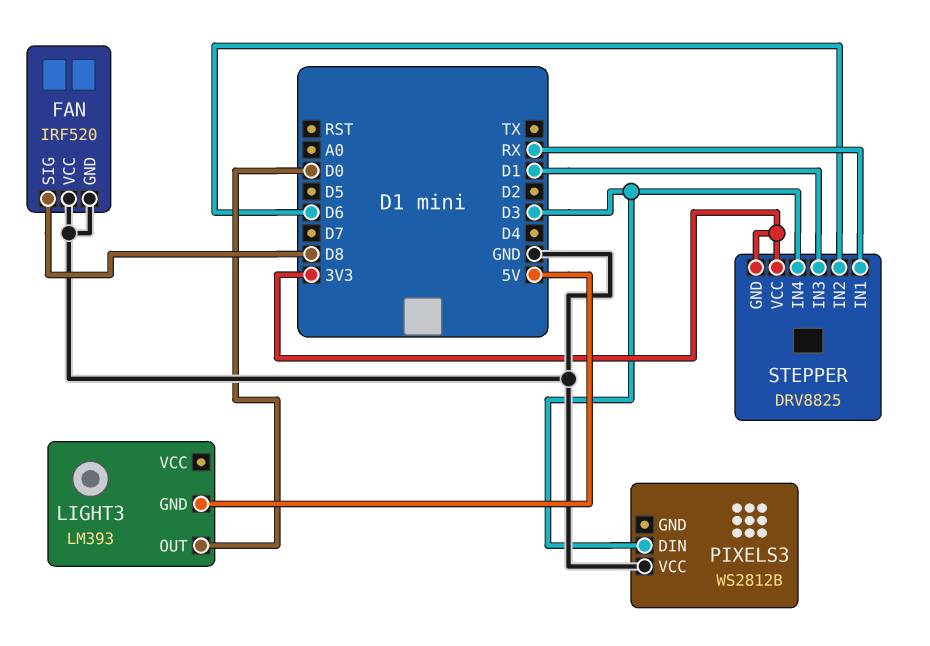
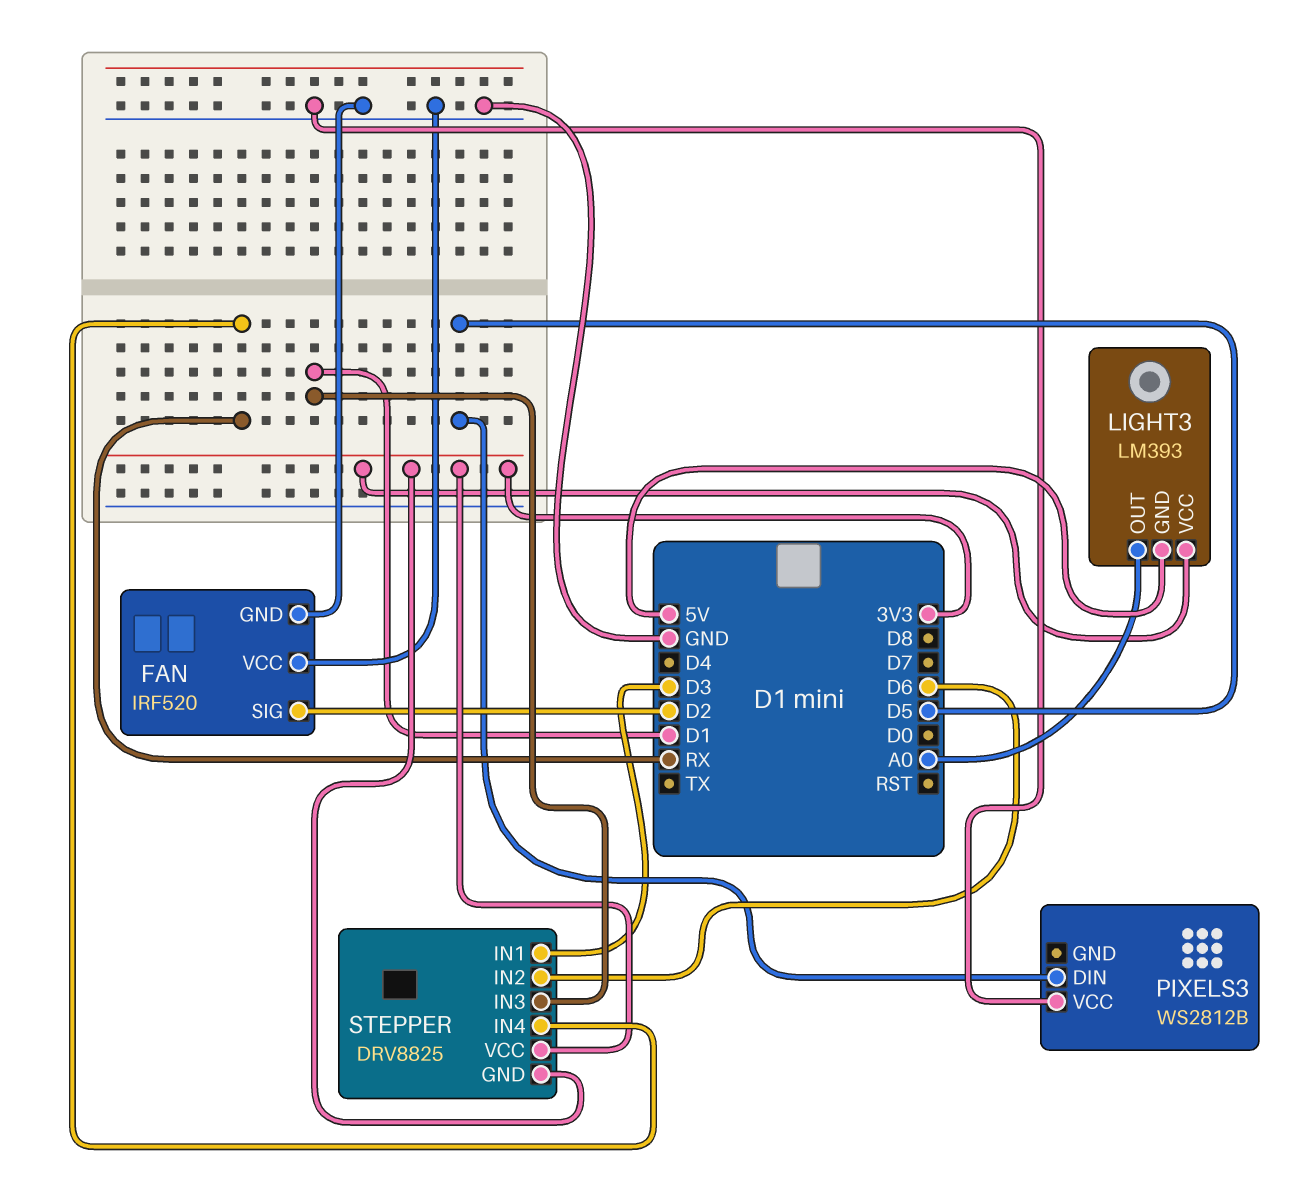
FAN pin SIG: D8 -> D2
LIGHT3 pin OUT: D0 -> A0
LIGHT3 pin VCC: none -> 3V3
PIXELS3 pin DIN: D3 -> D5
STEPPER pin IN1: RX -> D3
STEPPER pin IN4: D3 -> RX

